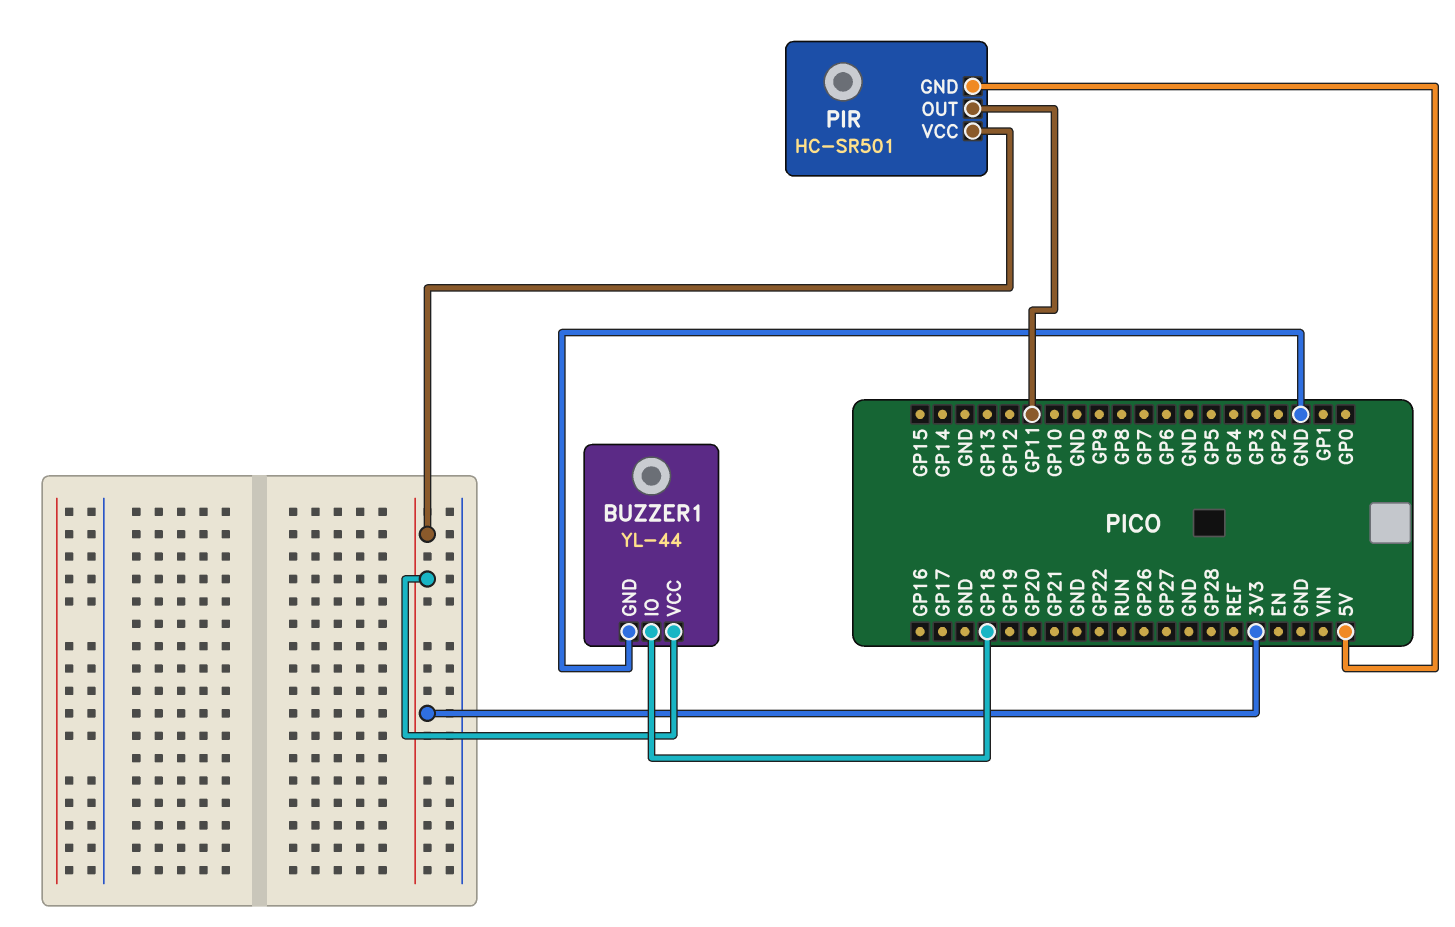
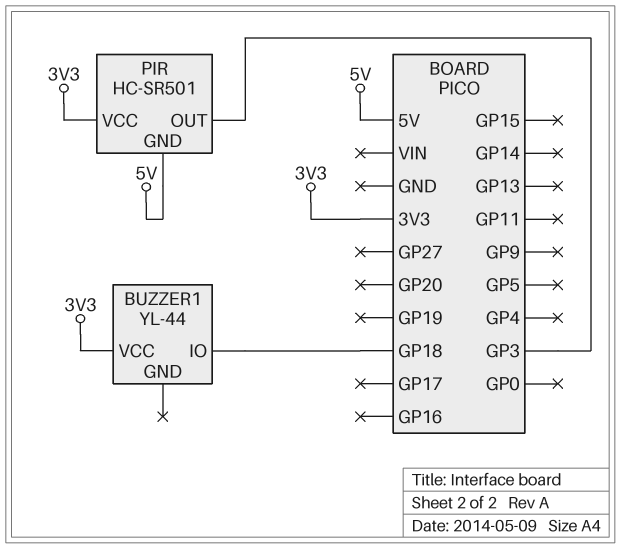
BUZZER1 pin GND: GND -> none
PIR pin OUT: GP11 -> GP3

